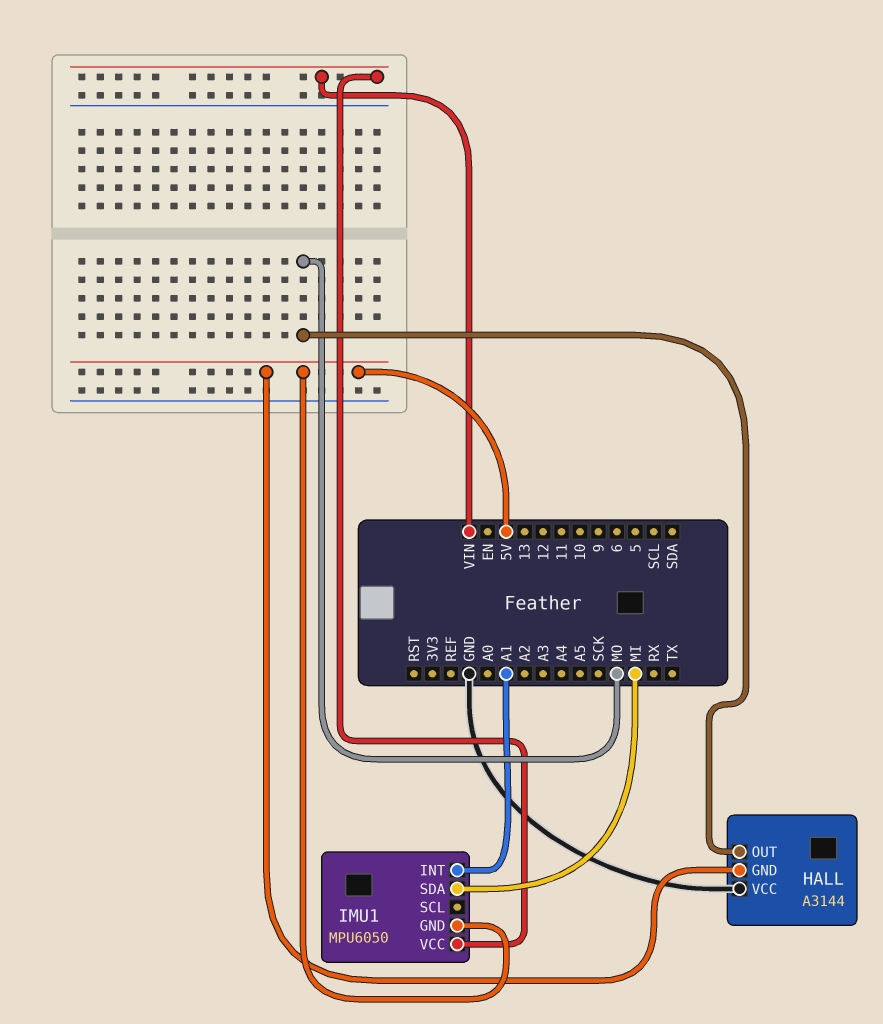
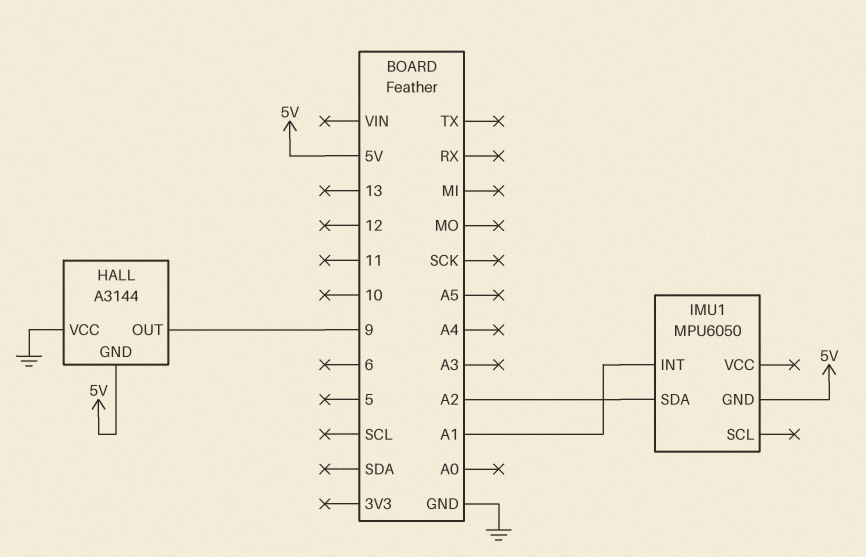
HALL pin OUT: MO -> 9
IMU1 pin SDA: MI -> A2
IMU1 pin VCC: VIN -> none

